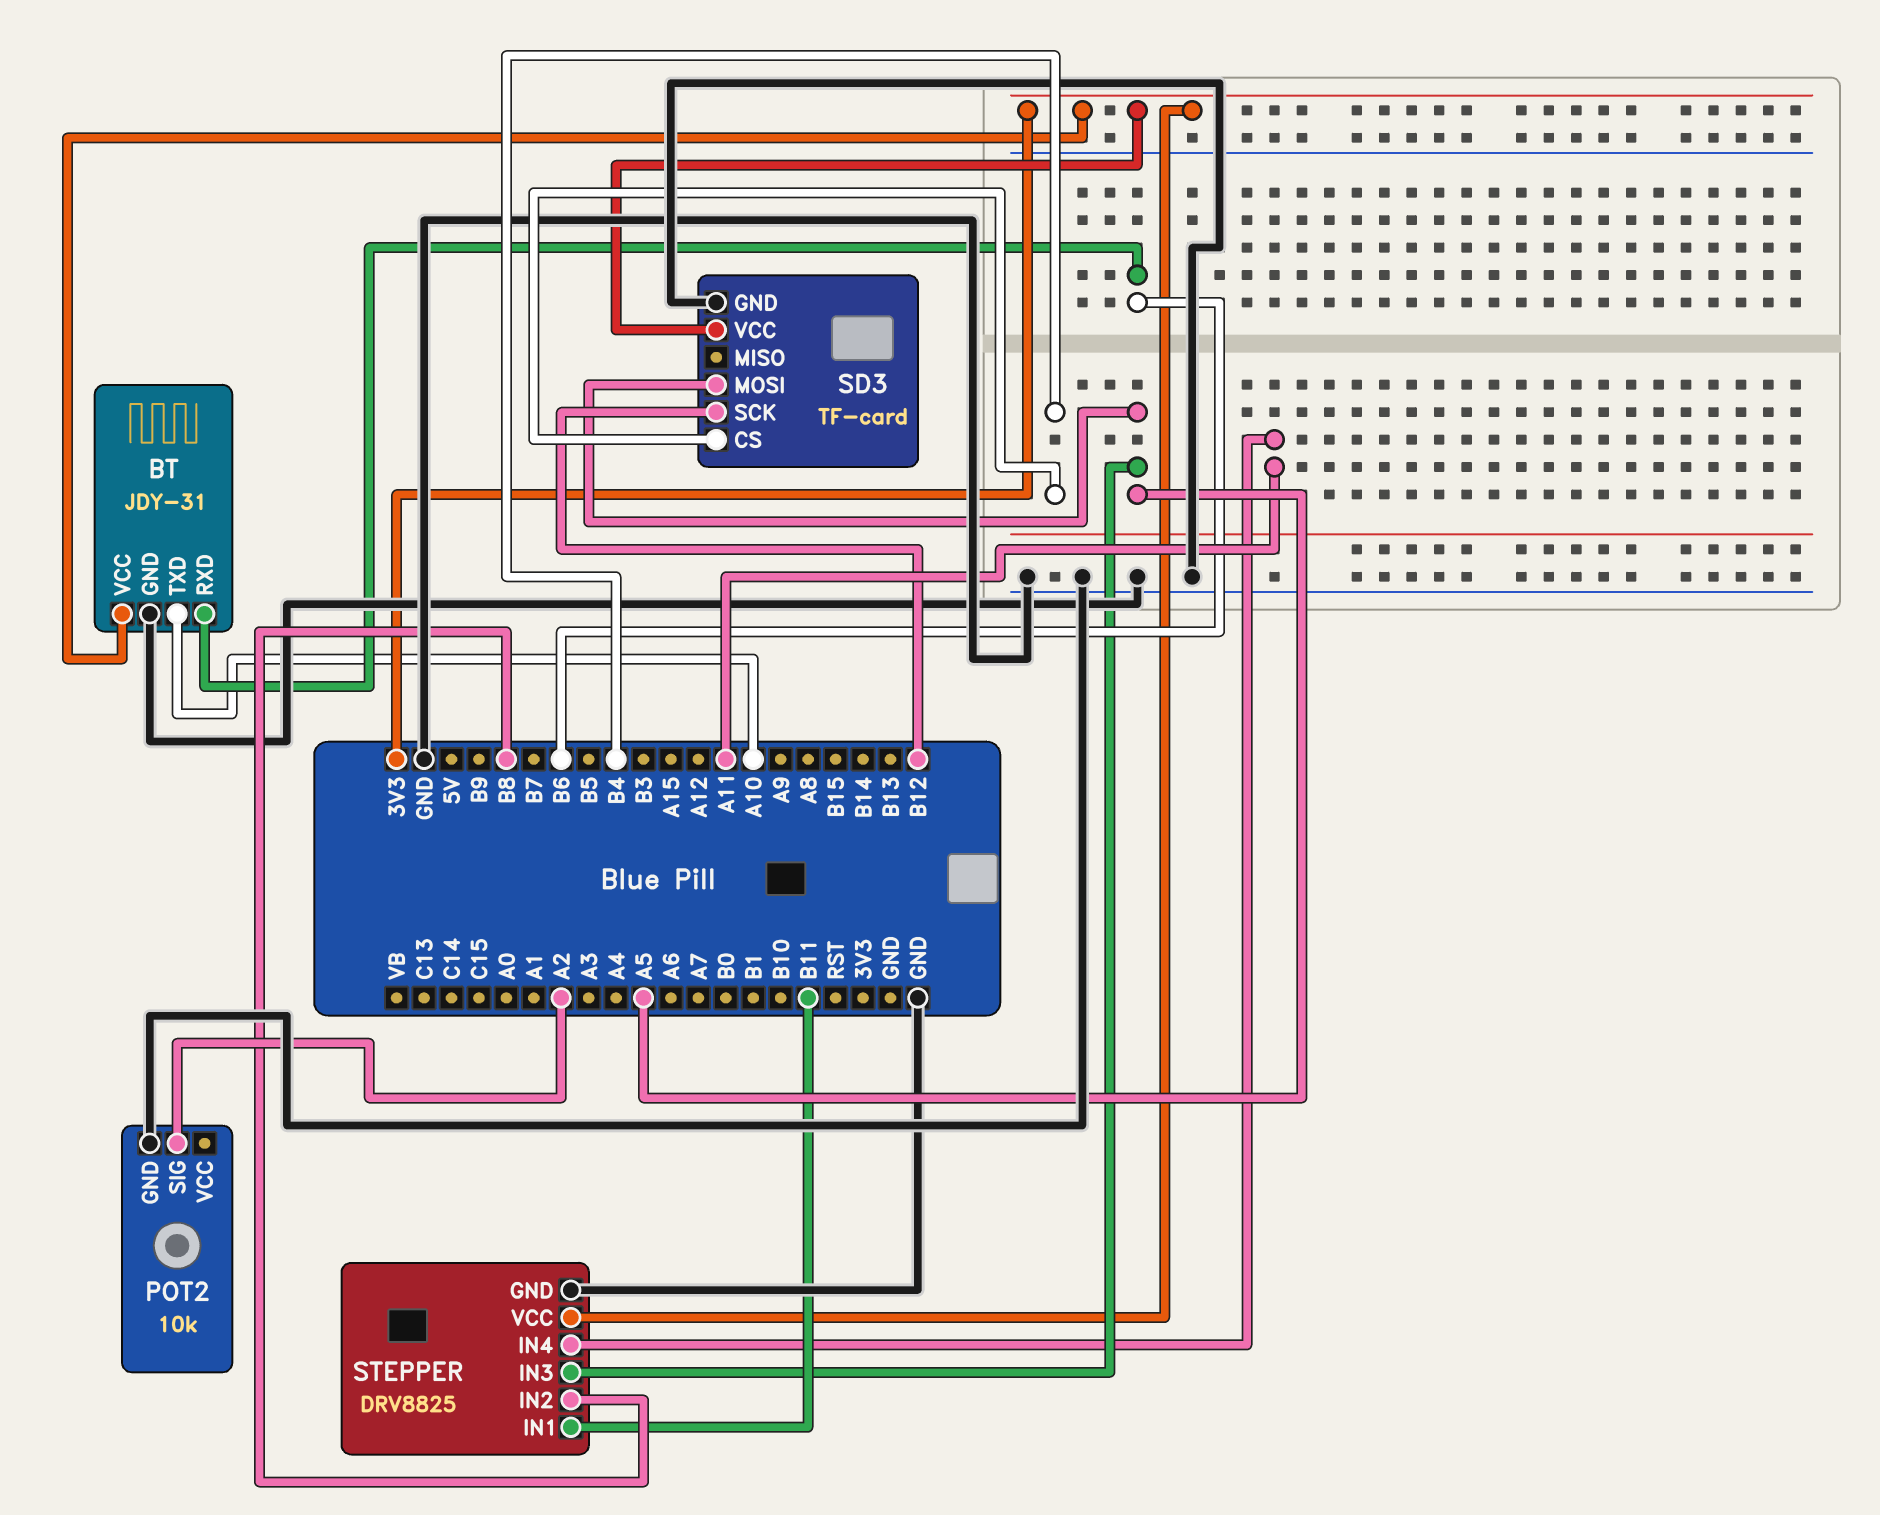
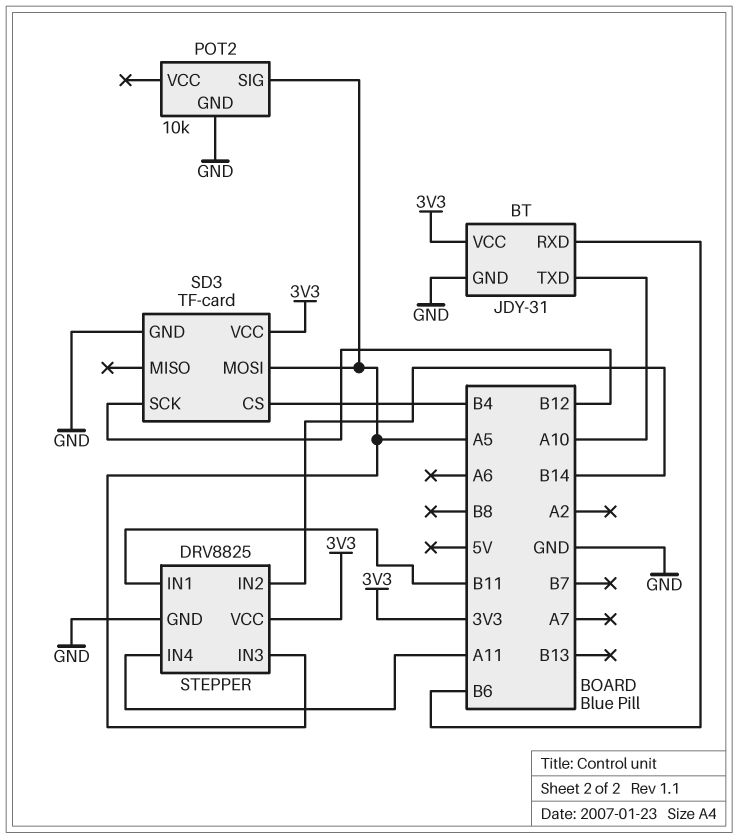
POT2 pin SIG: A2 -> A5
STEPPER pin IN2: B8 -> B14

